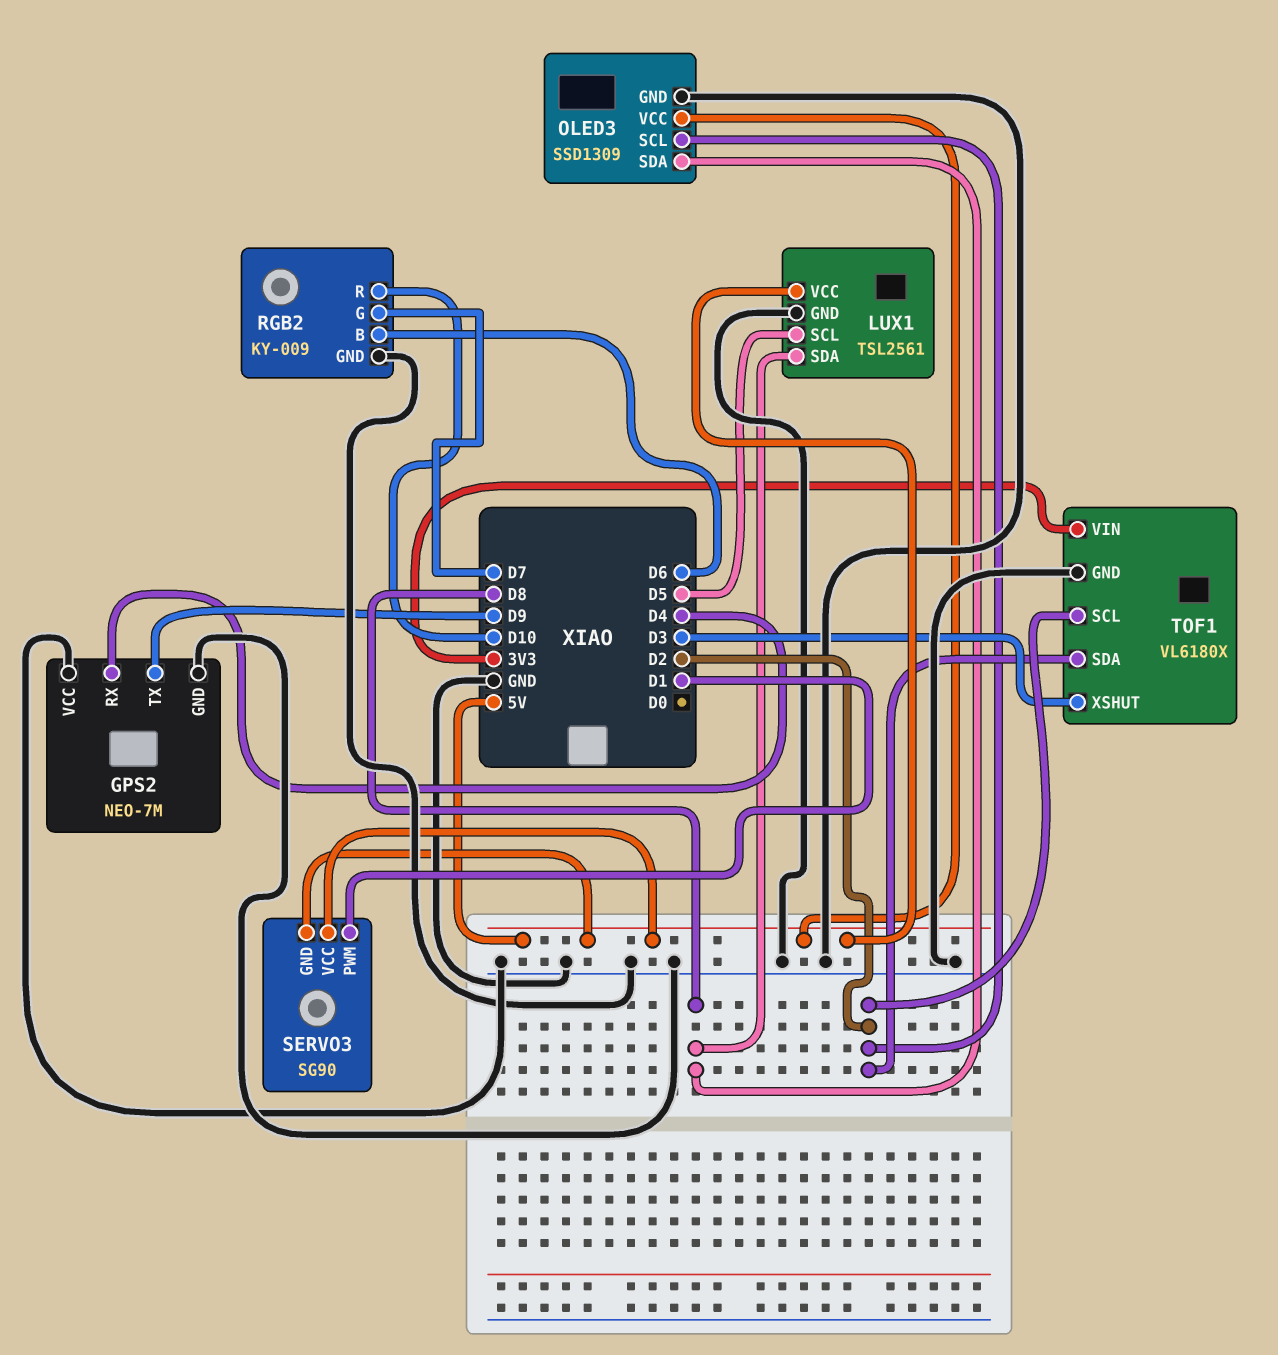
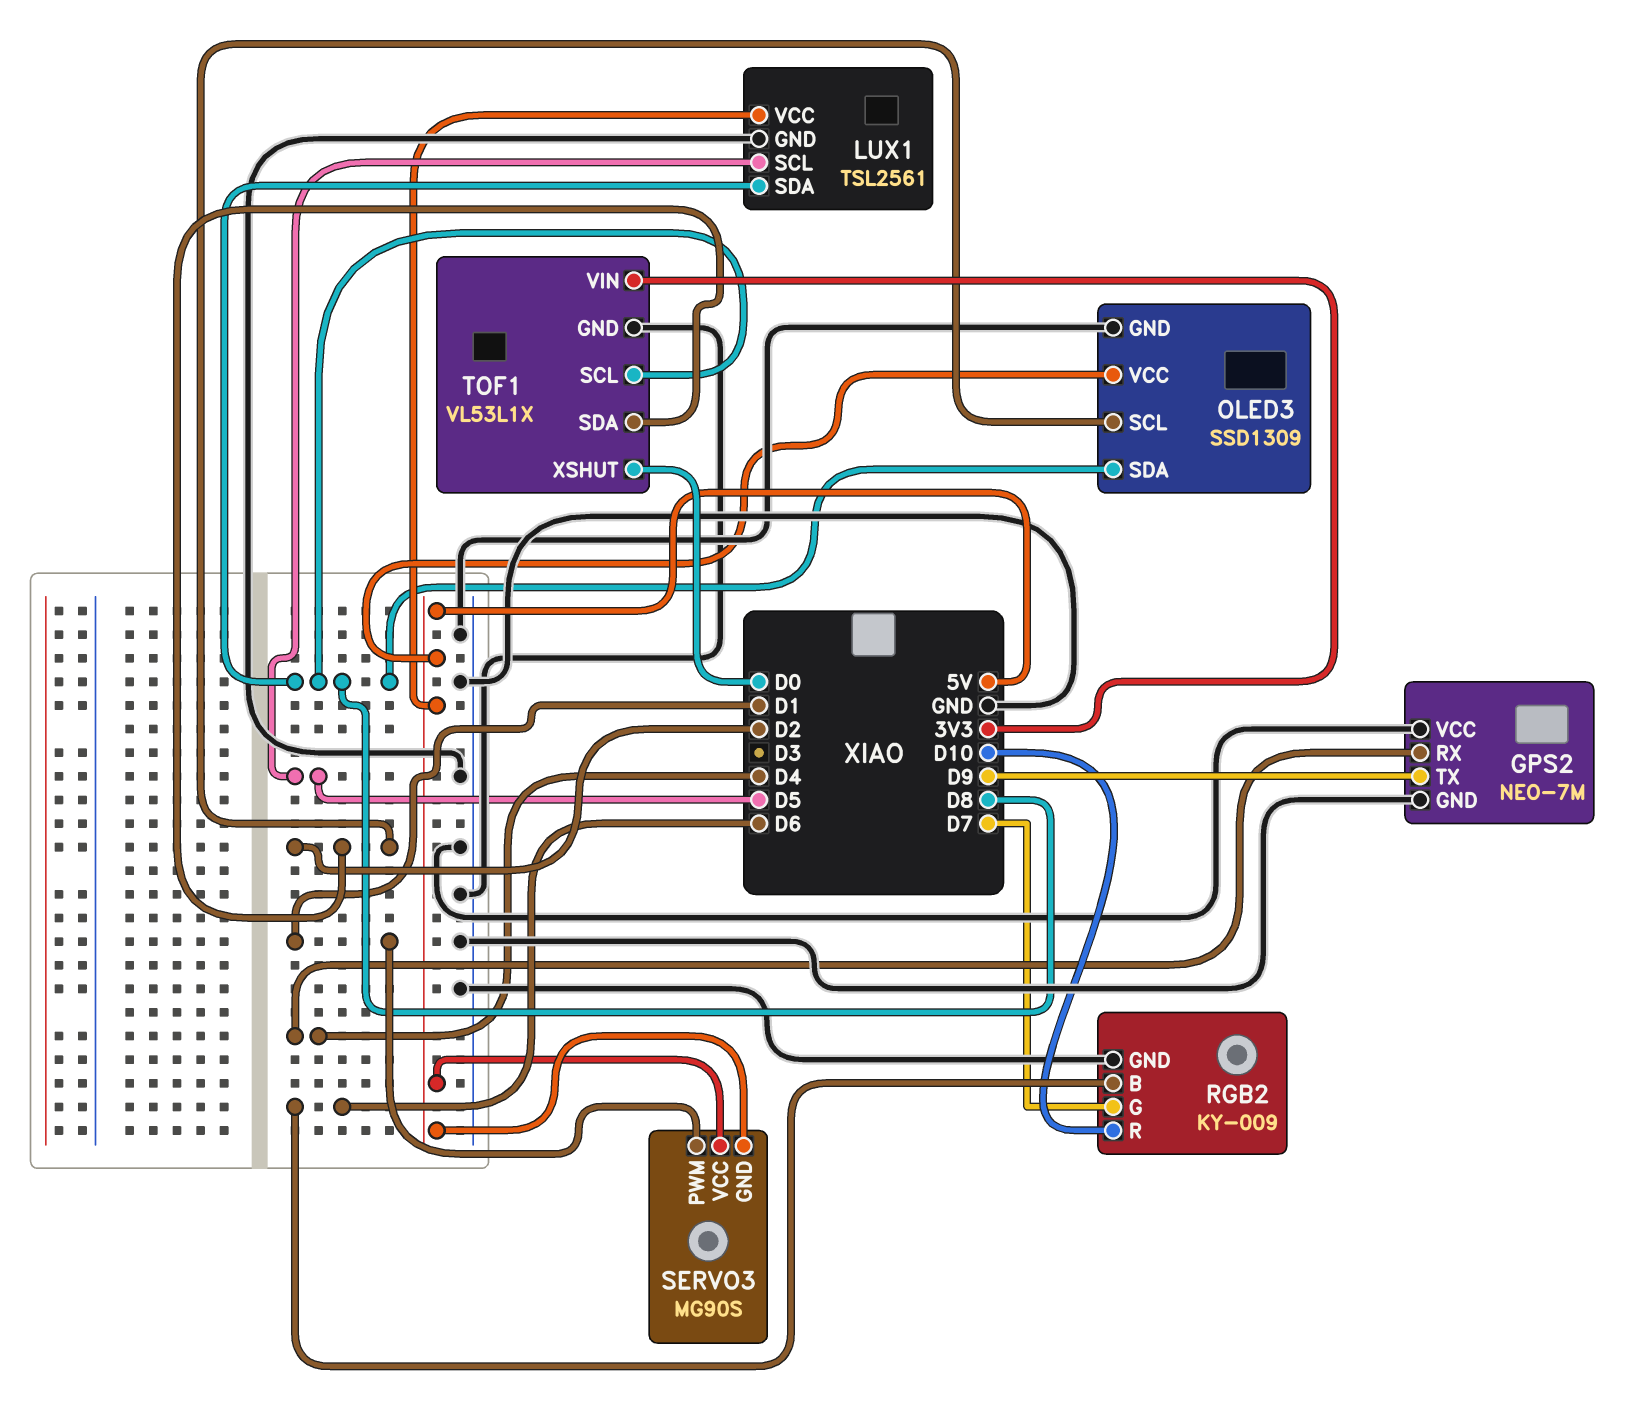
SERVO3: SG90 -> MG90S
TOF1: VL6180X -> VL53L1X
TOF1 pin SCL: D2 -> D8
TOF1 pin XSHUT: D3 -> D0

